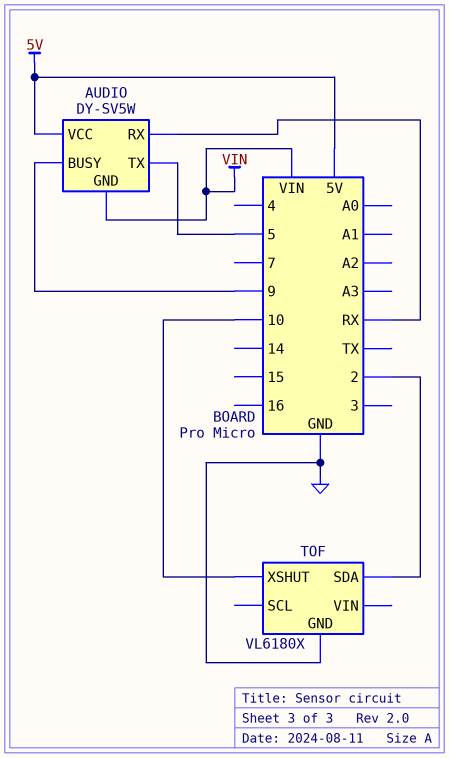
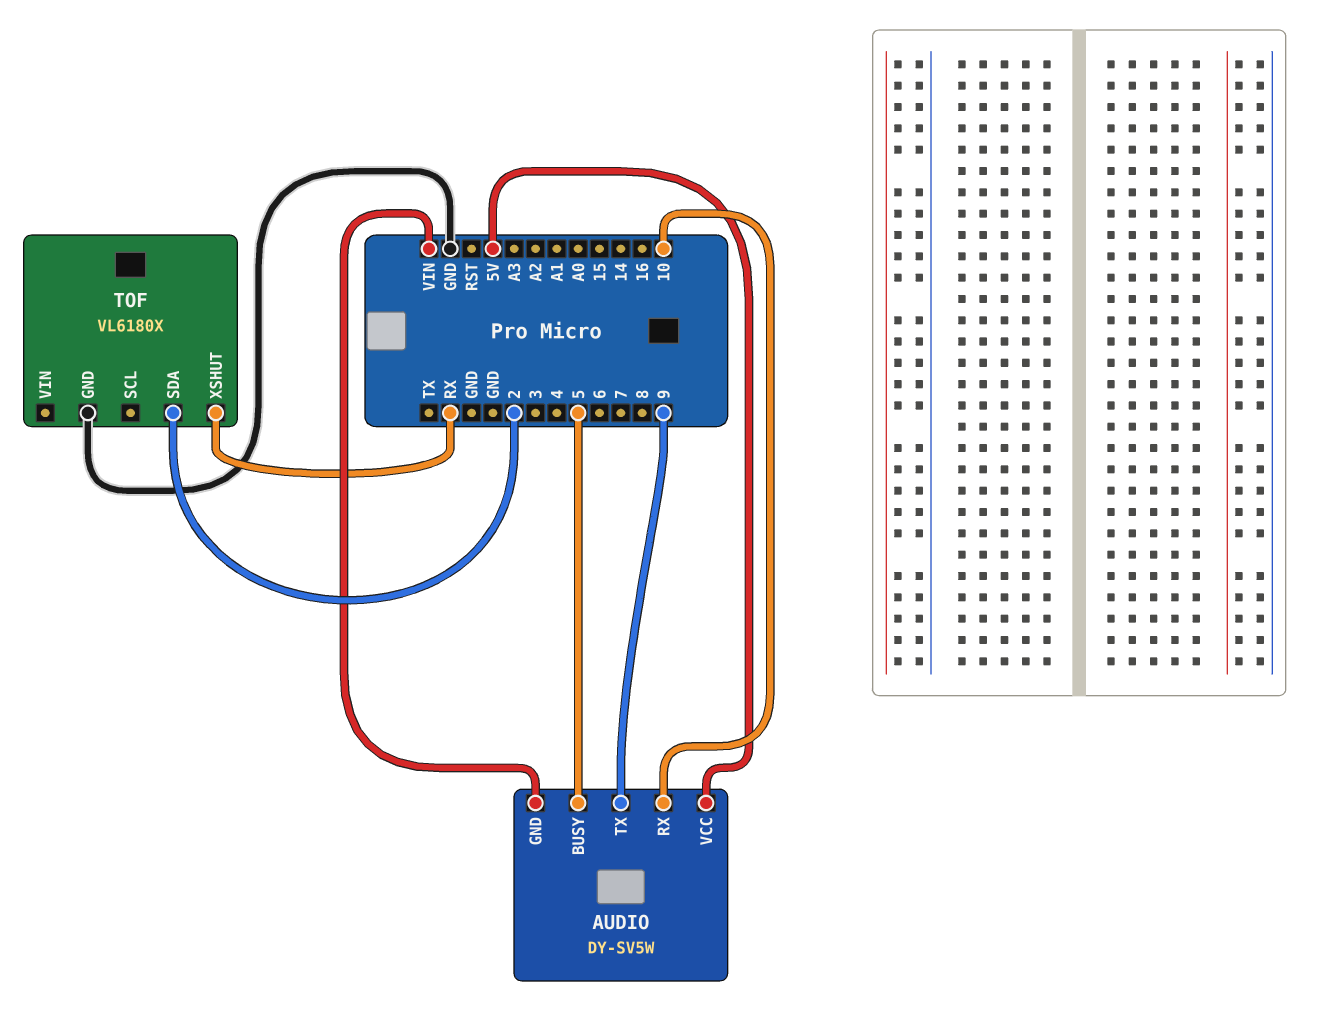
AUDIO pin BUSY: 9 -> 5
AUDIO pin RX: RX -> 10
AUDIO pin TX: 5 -> 9
TOF pin XSHUT: 10 -> RX

